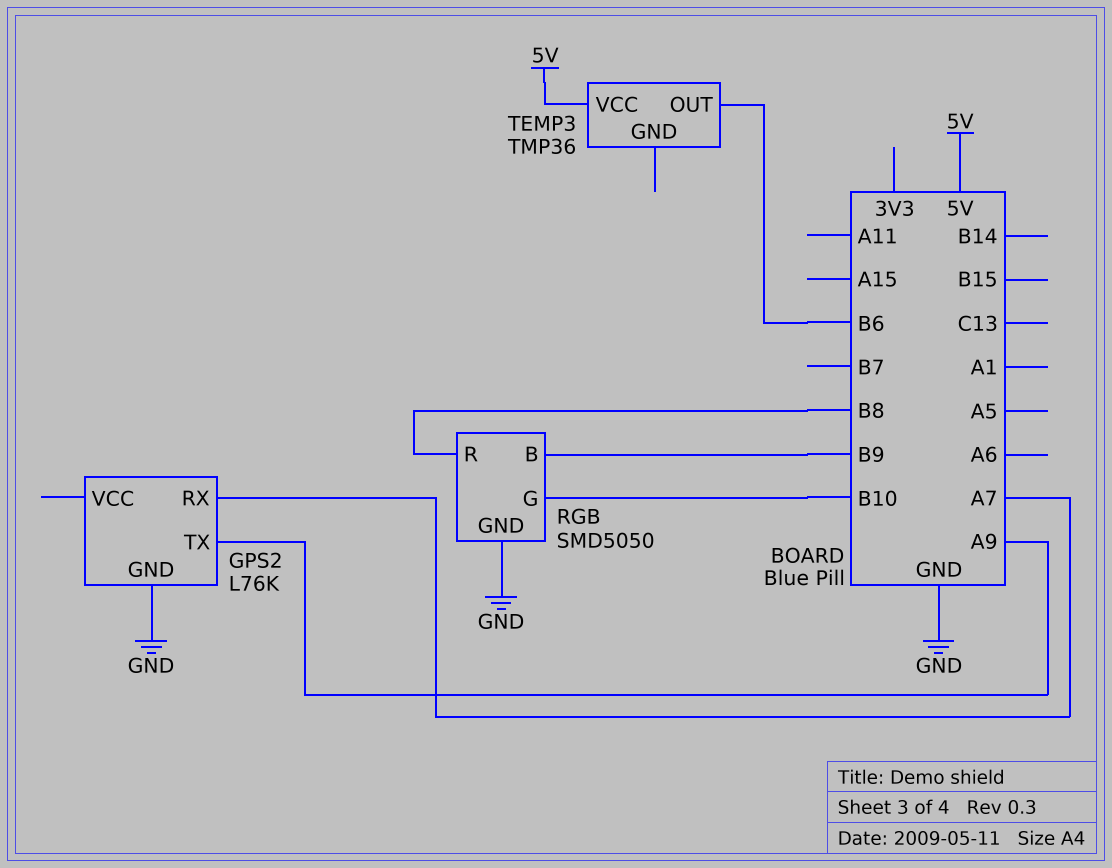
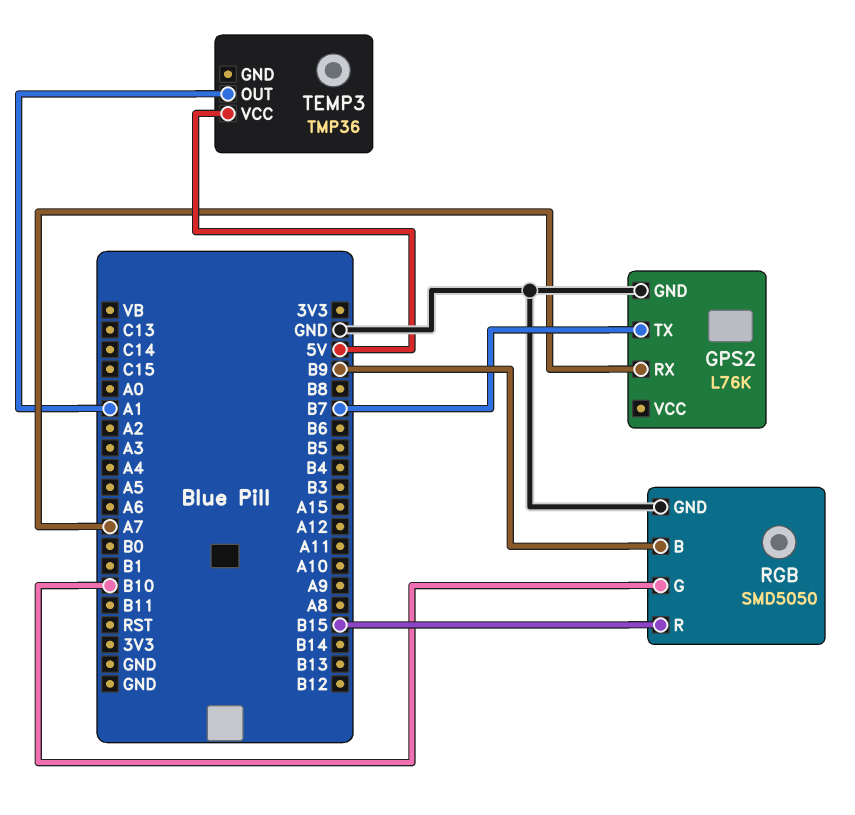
GPS2 pin TX: A9 -> B7
RGB pin R: B8 -> B15
TEMP3 pin OUT: B6 -> A1

